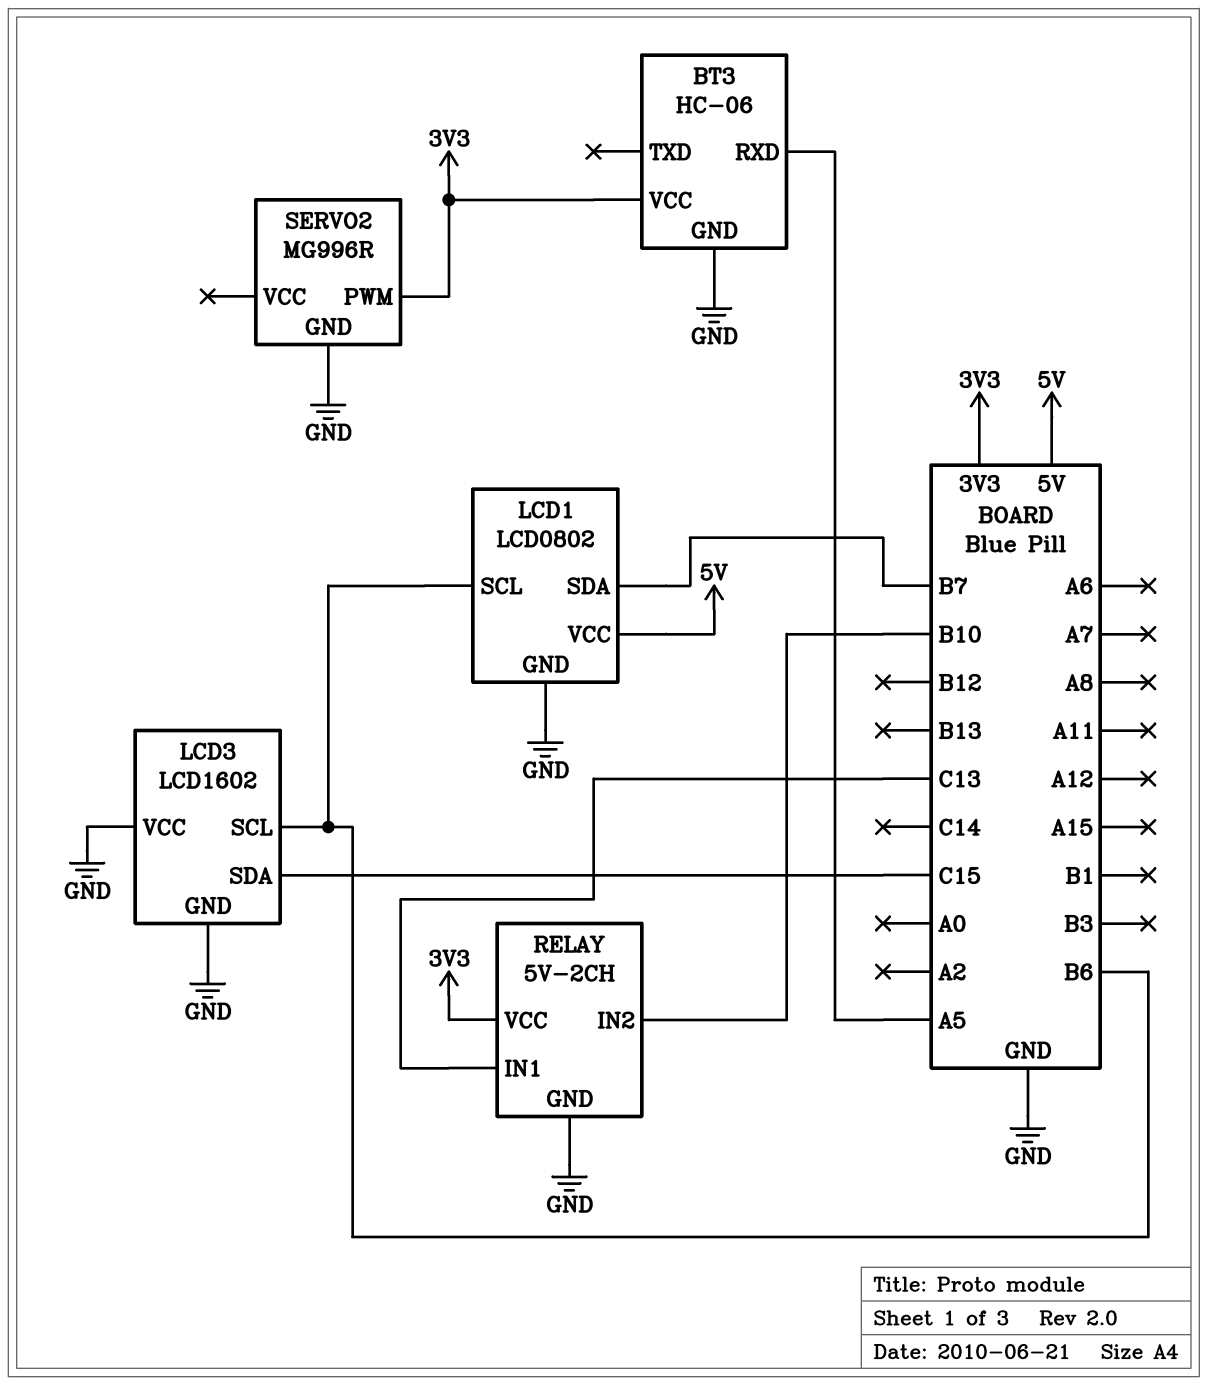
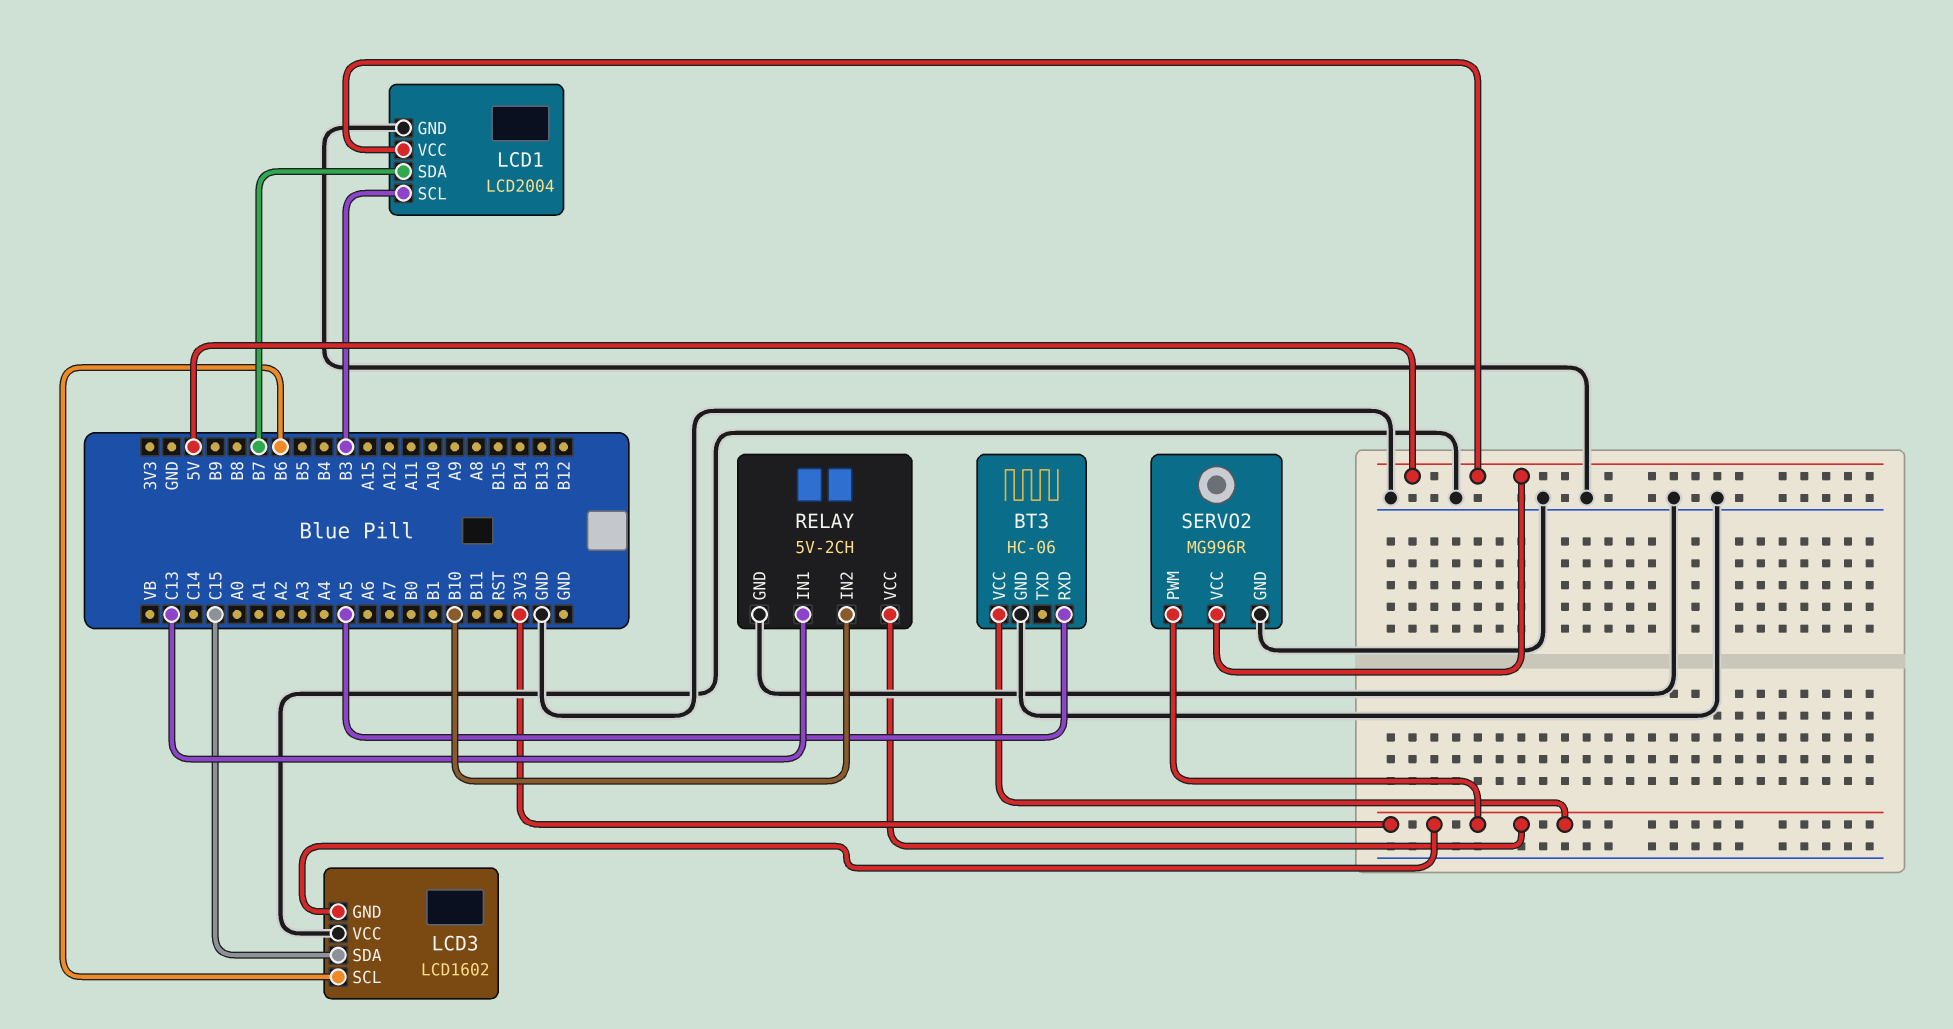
LCD1: LCD0802 -> LCD2004
LCD1 pin SCL: B6 -> B3
LCD3 pin GND: GND -> 3V3
SERVO2 pin VCC: none -> 5V

